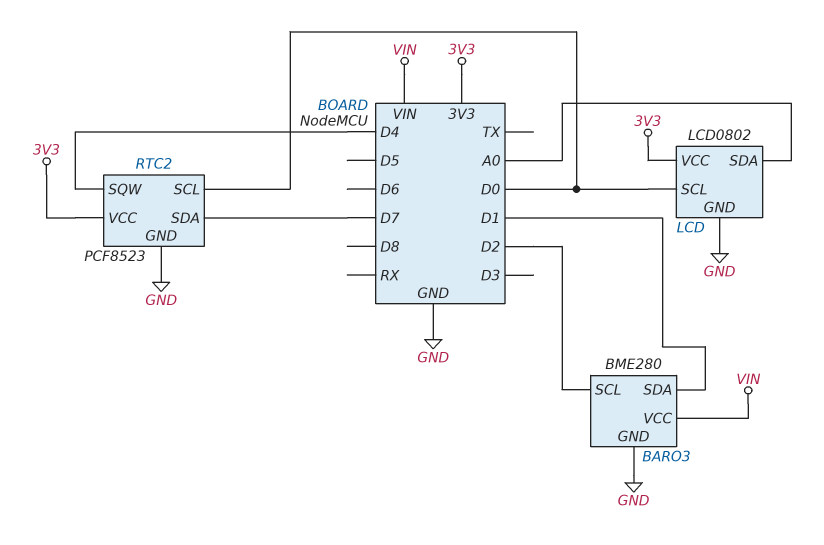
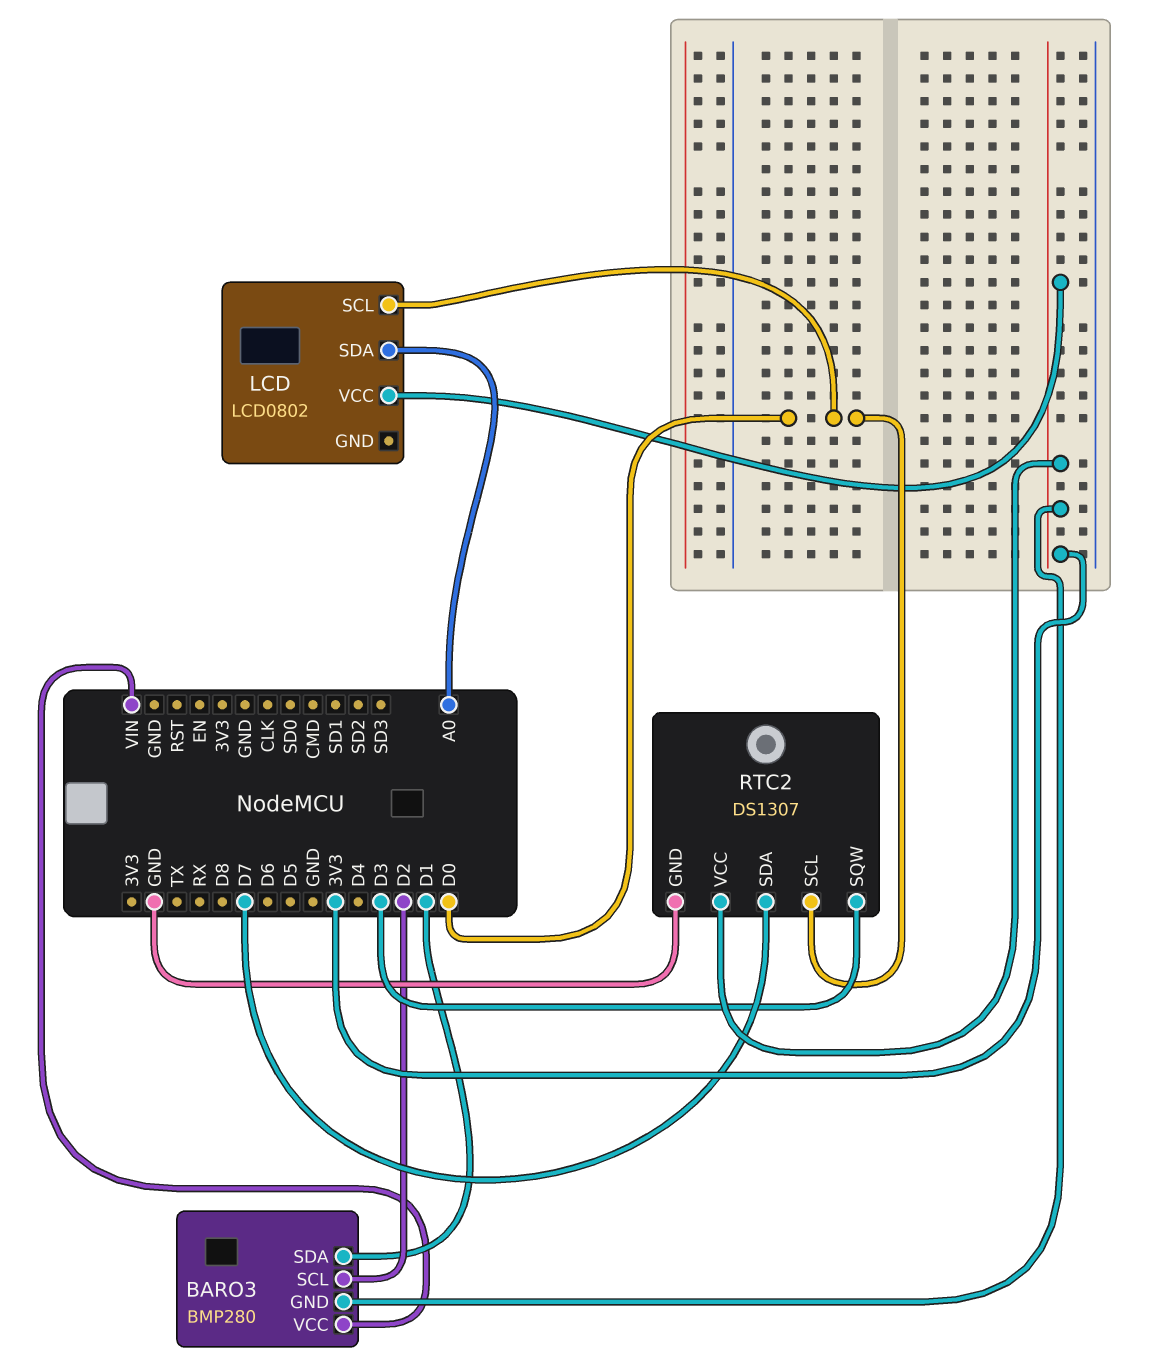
BARO3: BME280 -> BMP280
BARO3 pin GND: GND -> 3V3
LCD pin GND: GND -> none
RTC2: PCF8523 -> DS1307
RTC2 pin SQW: D4 -> D3

